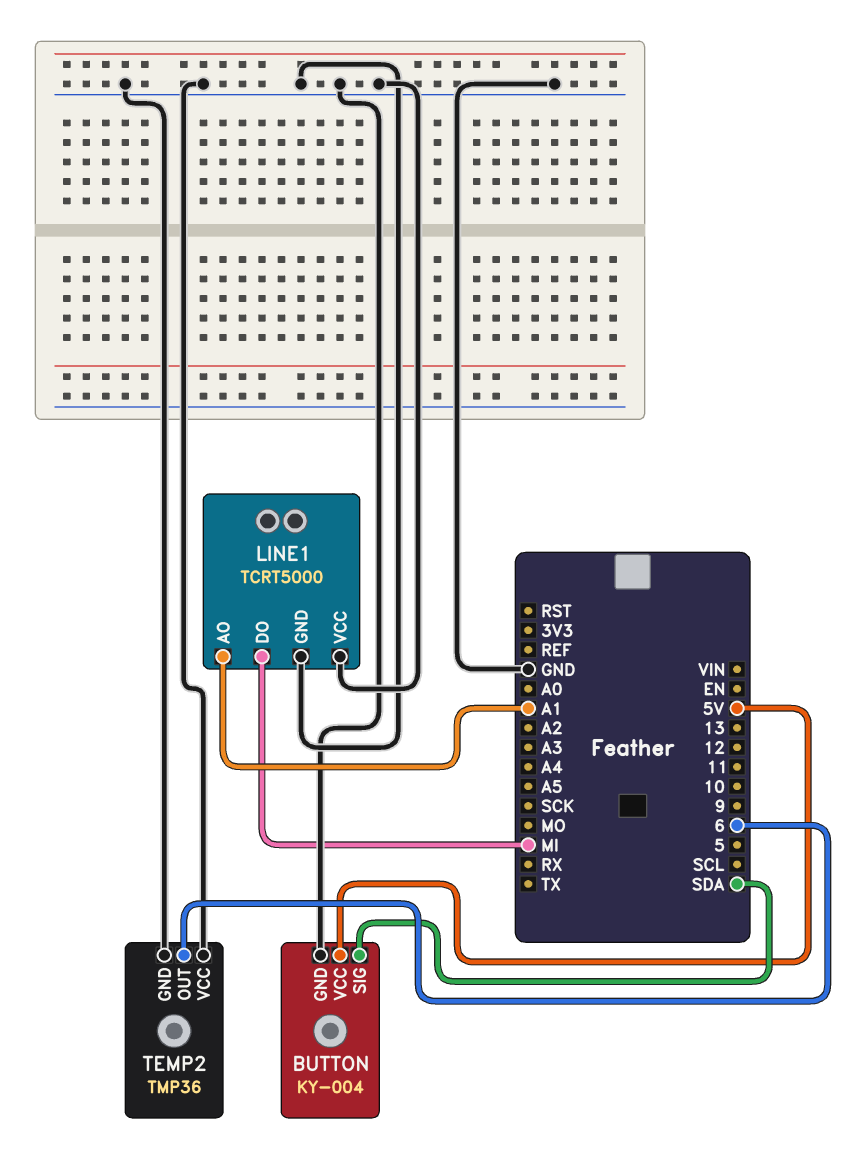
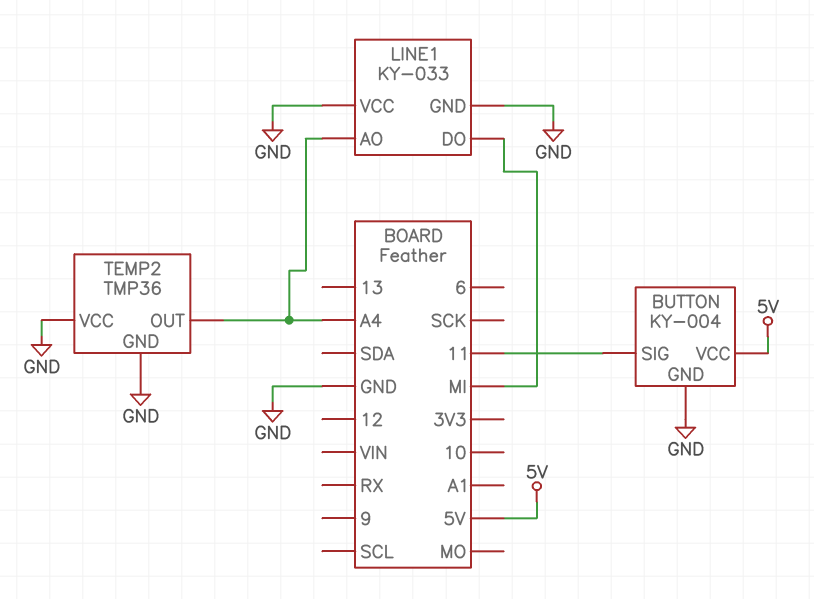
BUTTON pin SIG: SDA -> 11
LINE1: TCRT5000 -> KY-033
LINE1 pin AO: A1 -> A4
TEMP2 pin OUT: 6 -> A4

